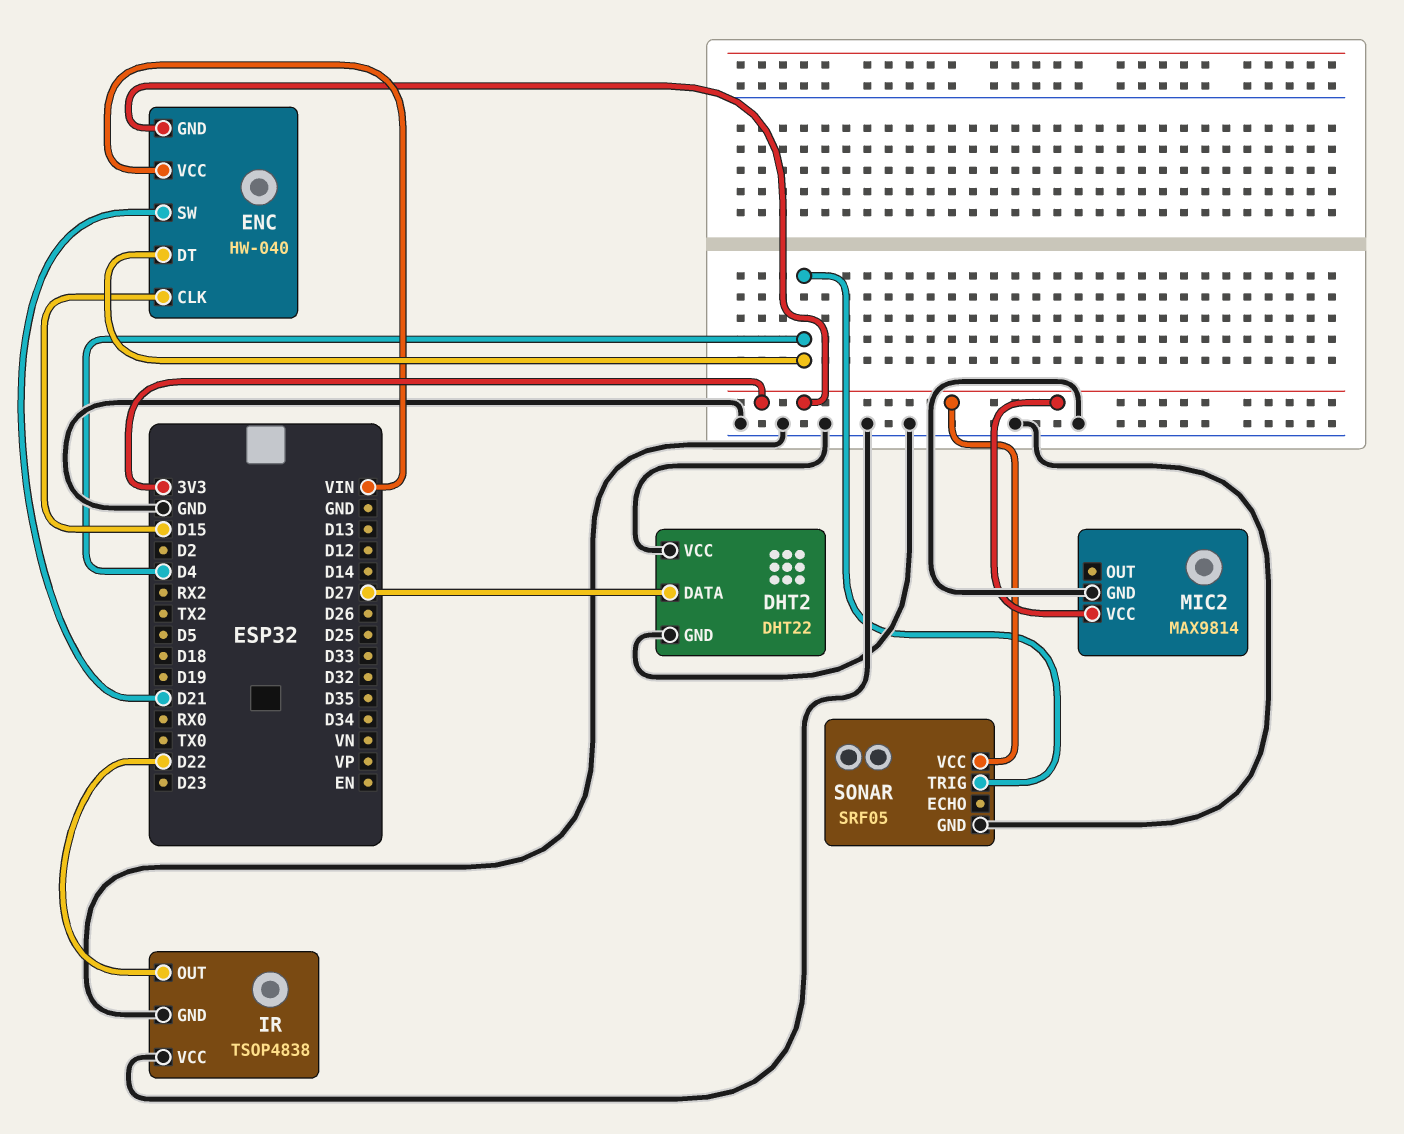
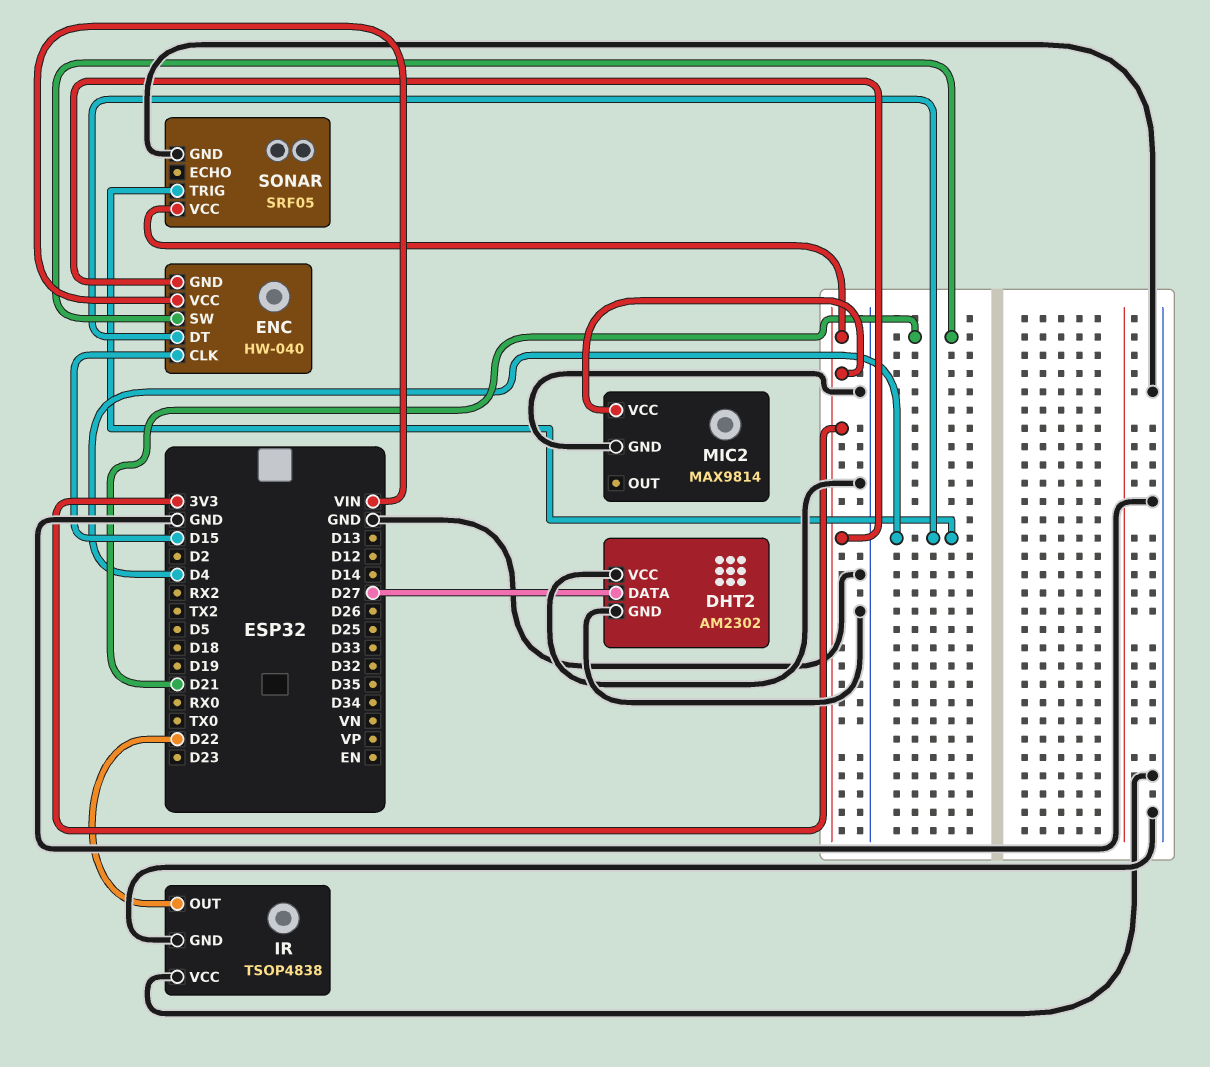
DHT2: DHT22 -> AM2302

